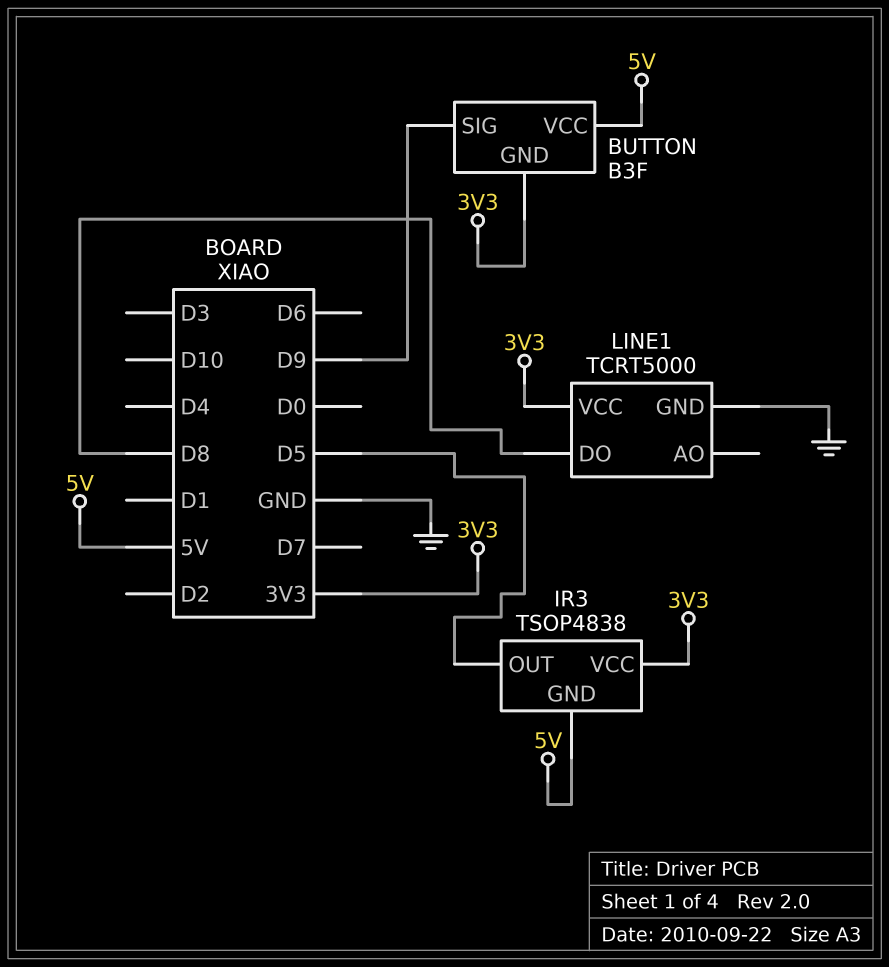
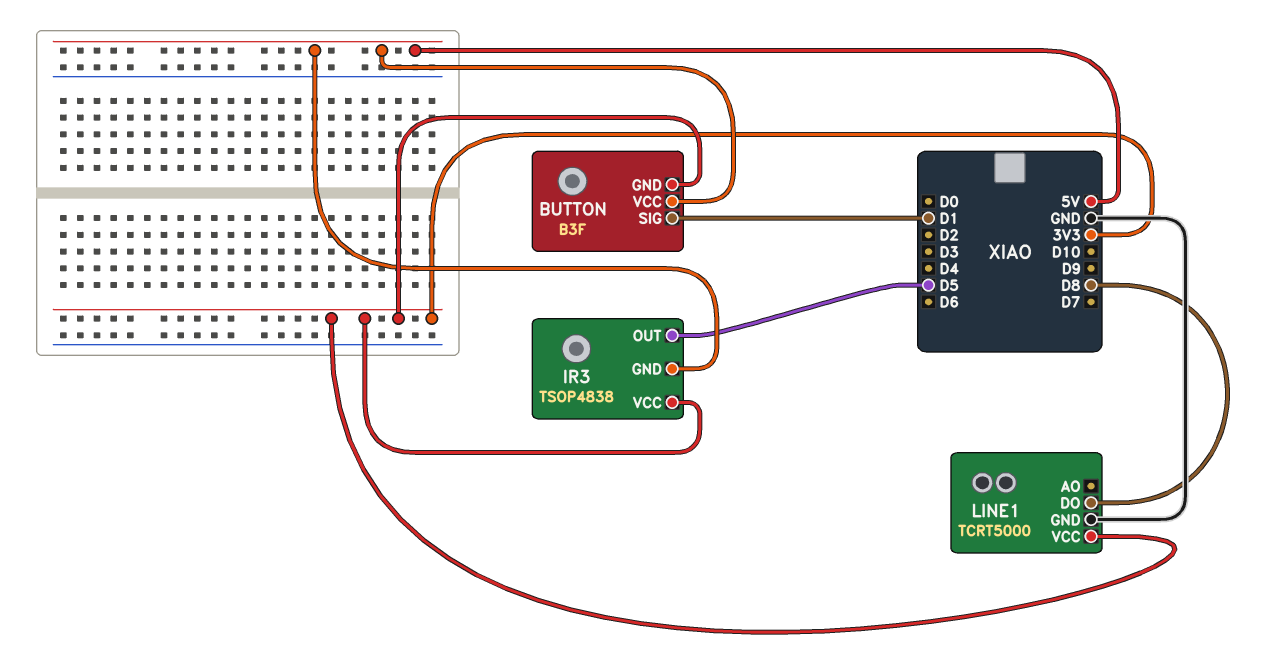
BUTTON pin SIG: D9 -> D1

